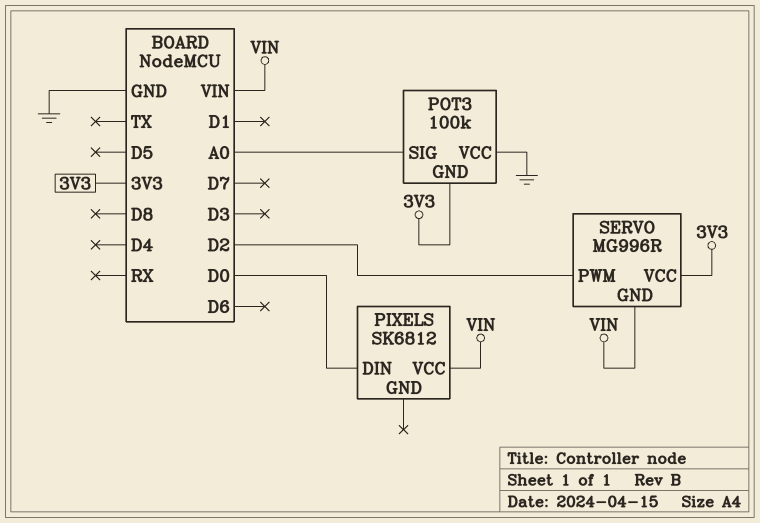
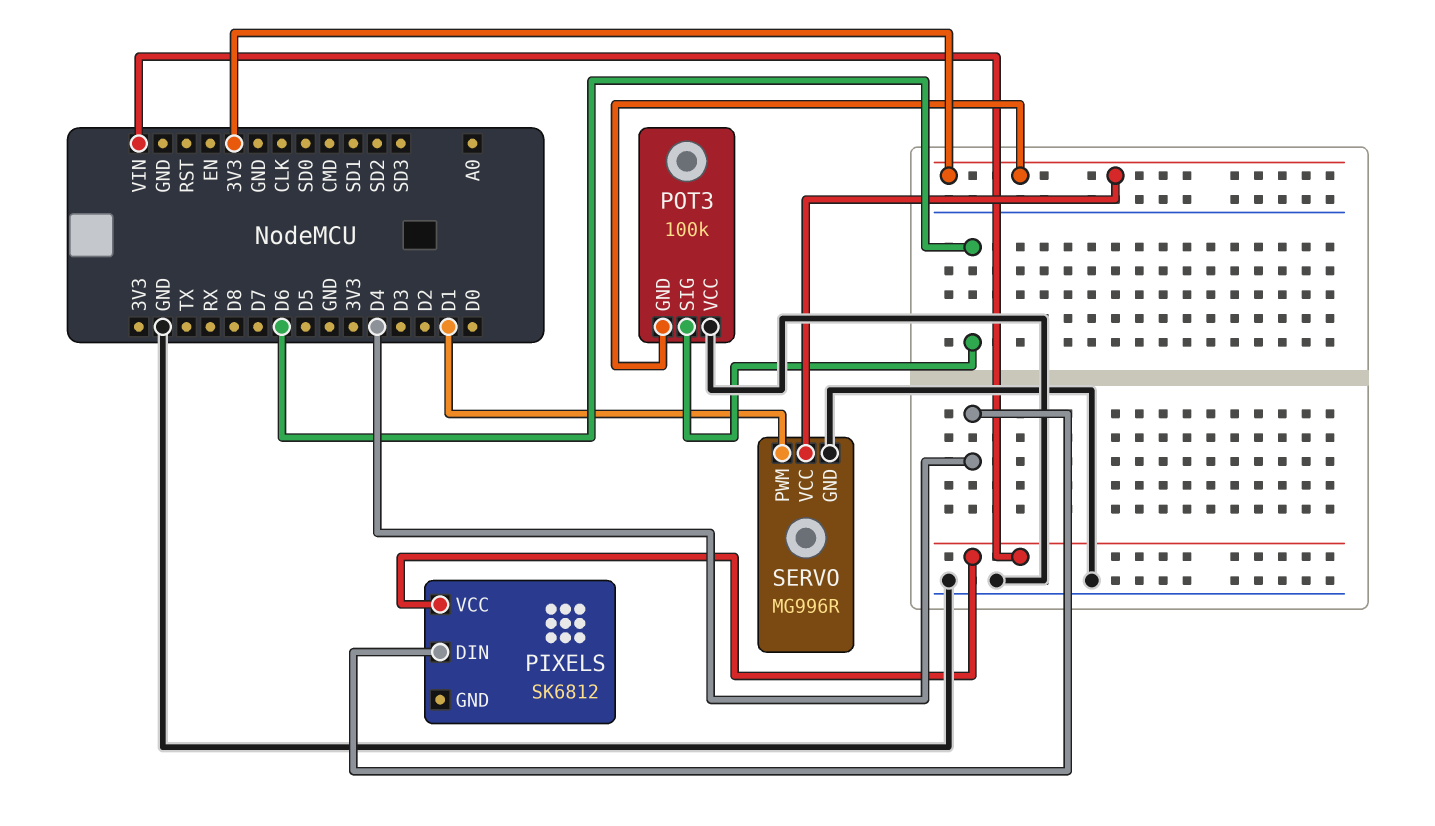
PIXELS pin DIN: D0 -> D4
POT3 pin SIG: A0 -> D6
SERVO pin GND: VIN -> GND
SERVO pin PWM: D2 -> D1

